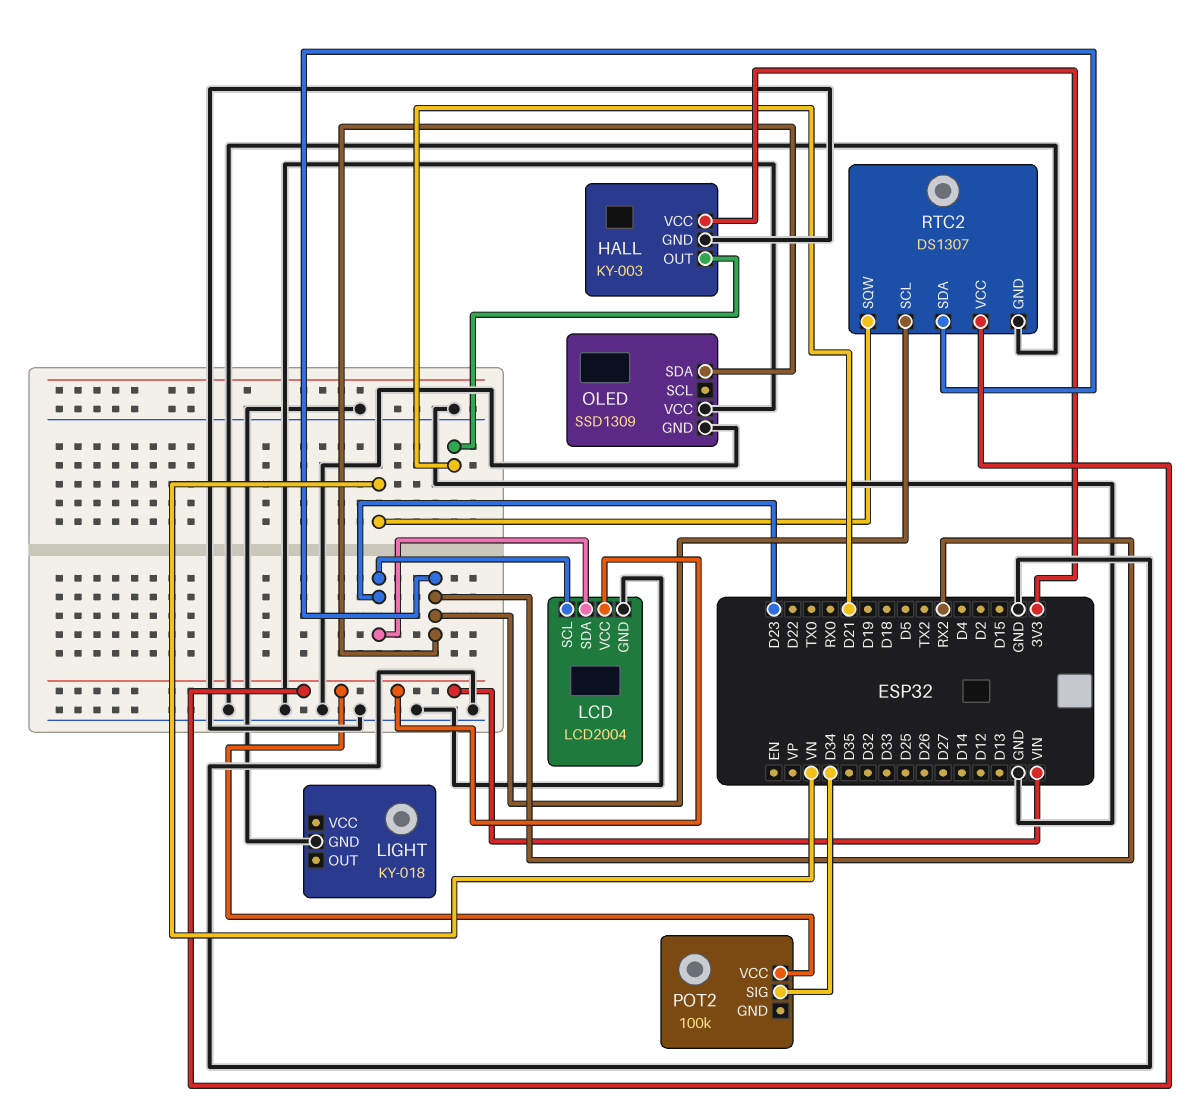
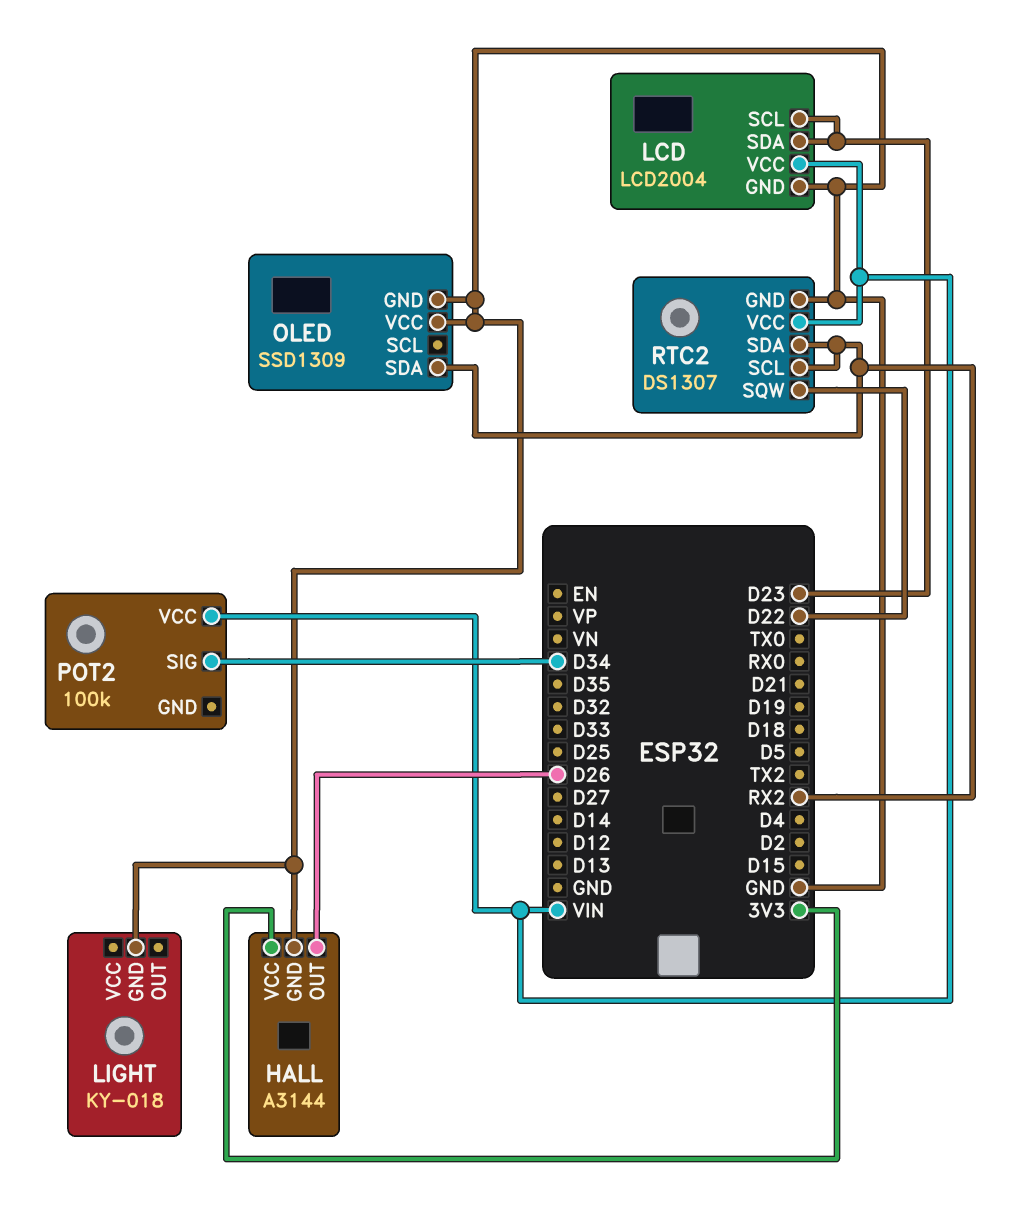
HALL: KY-003 -> A3144
HALL pin OUT: D21 -> D26
RTC2 pin SQW: VN -> D22

